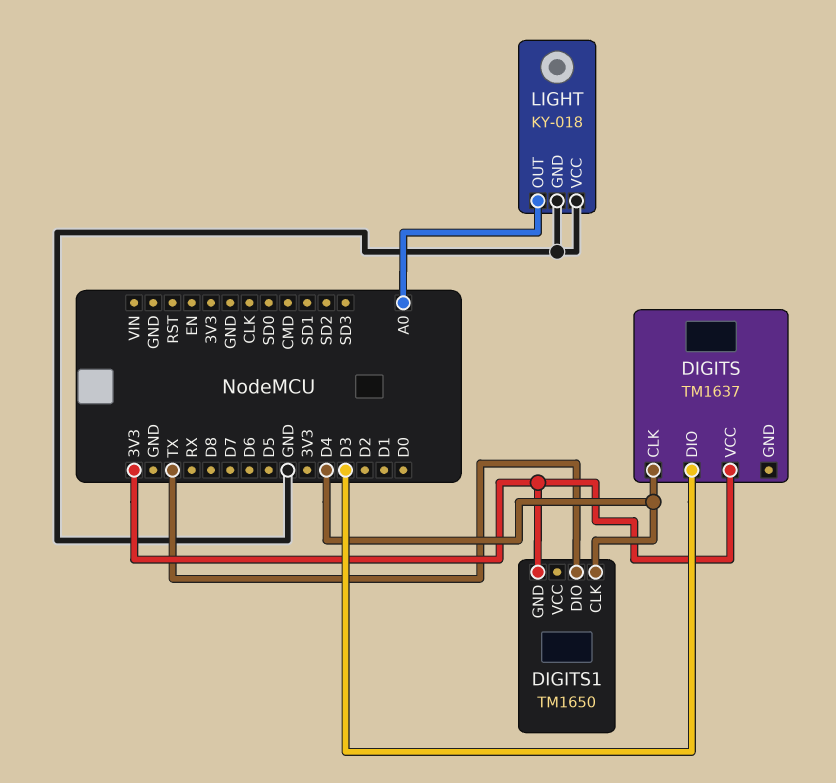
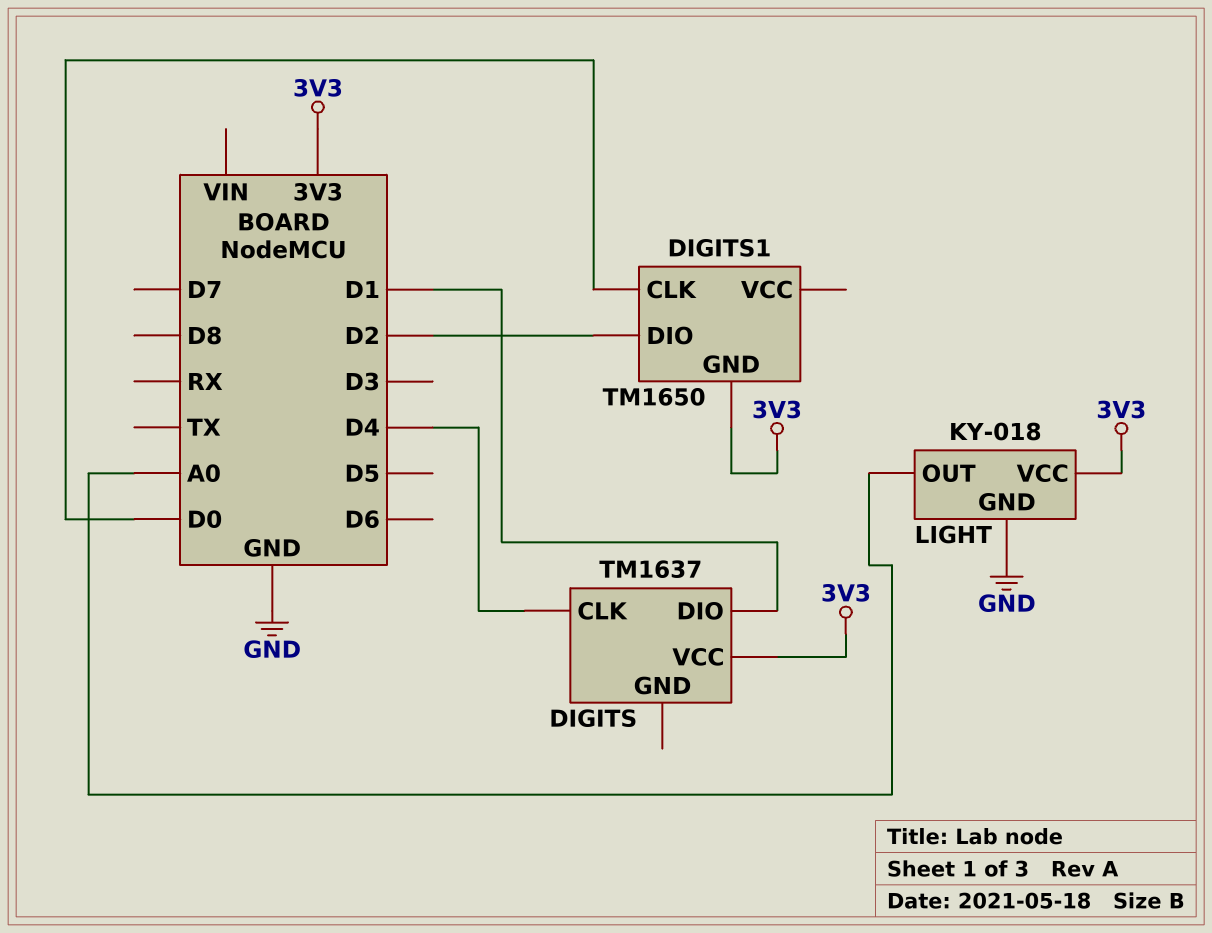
DIGITS pin DIO: D3 -> D1
DIGITS1 pin CLK: D4 -> D0
DIGITS1 pin DIO: TX -> D2
LIGHT pin VCC: GND -> 3V3

